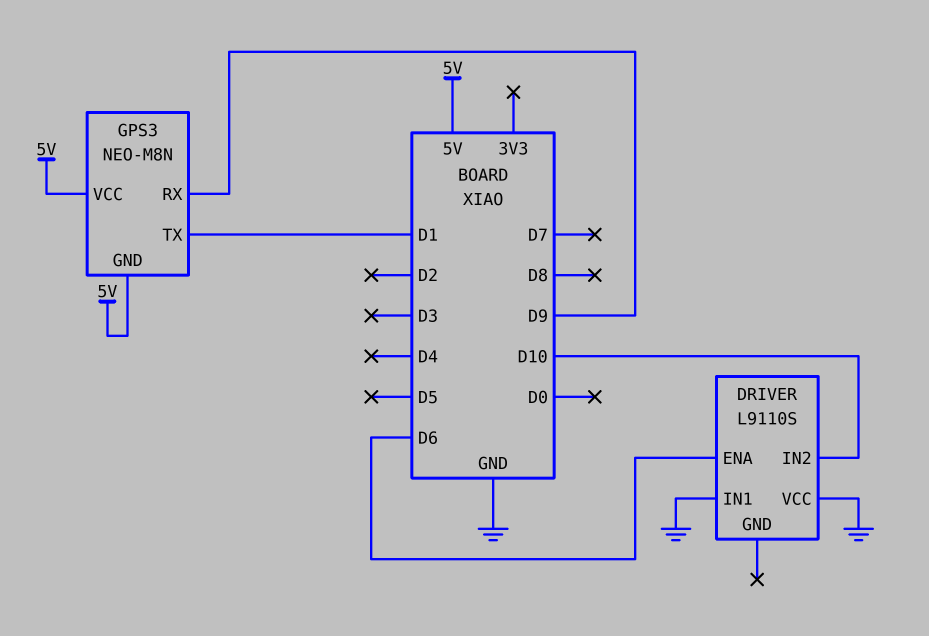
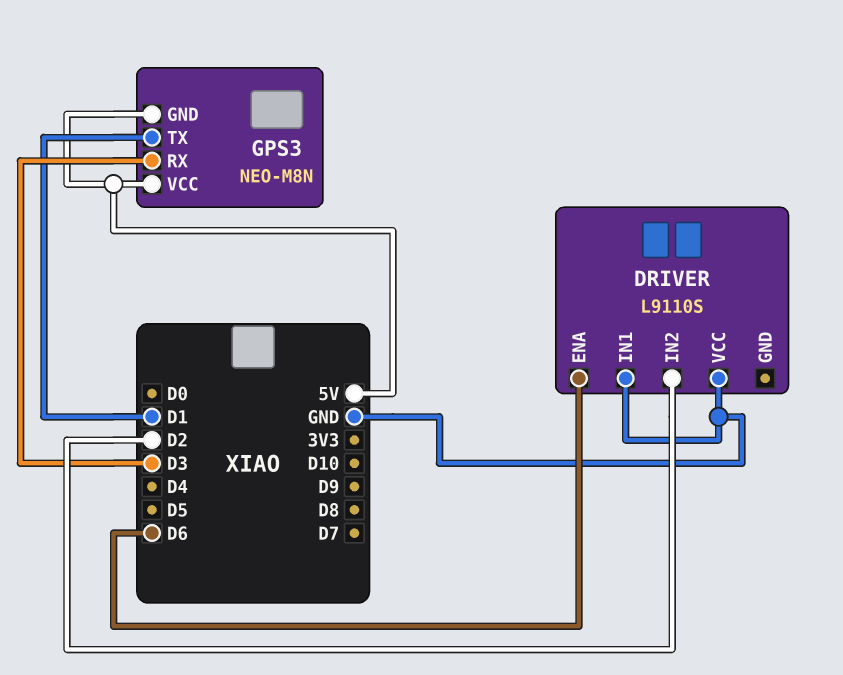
DRIVER pin IN2: D10 -> D2
GPS3 pin RX: D9 -> D3

